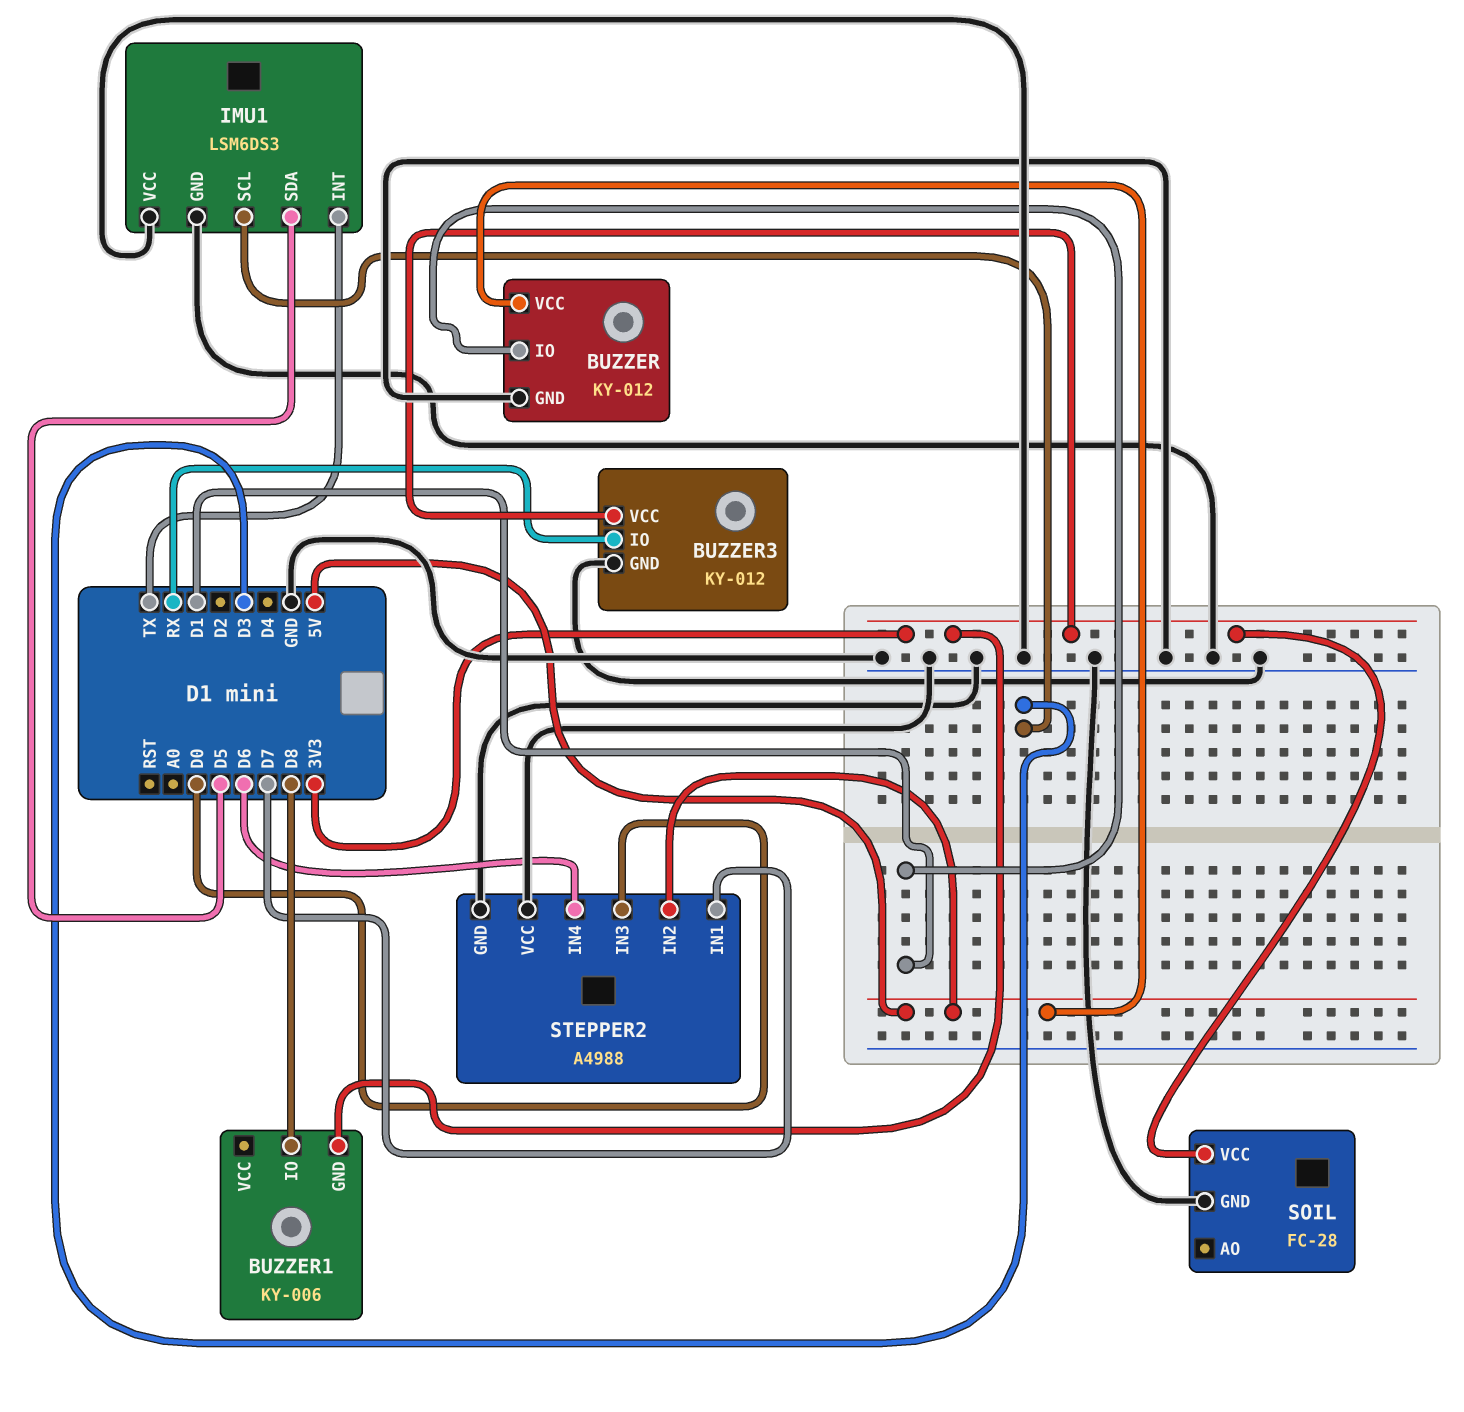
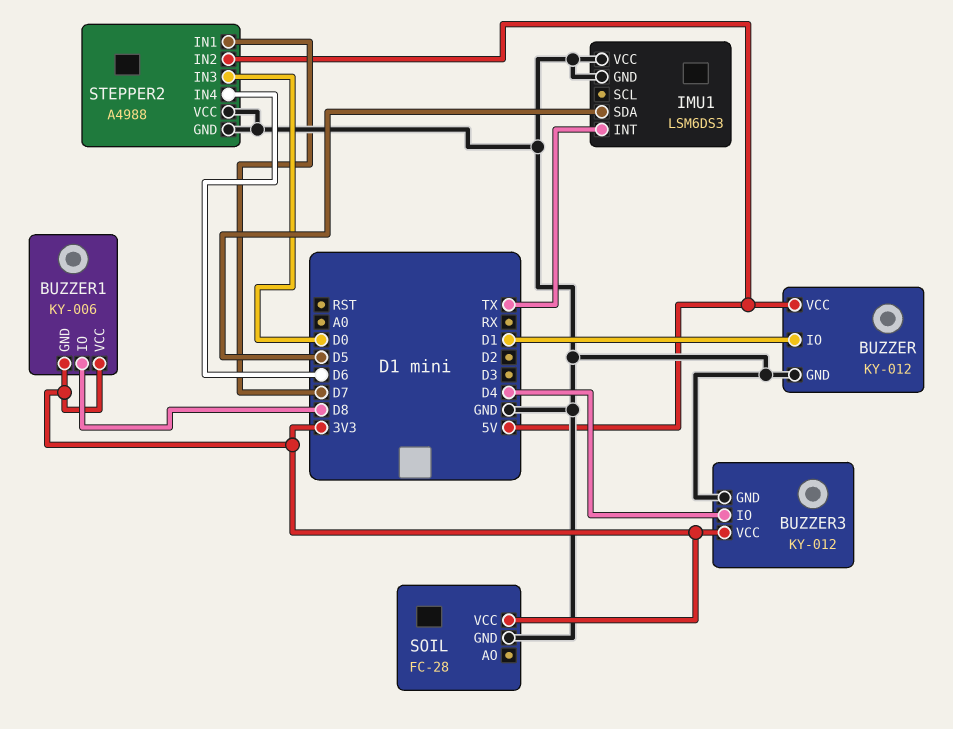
BUZZER1 pin VCC: none -> 3V3
BUZZER3 pin IO: RX -> D4
IMU1 pin SCL: D3 -> none

